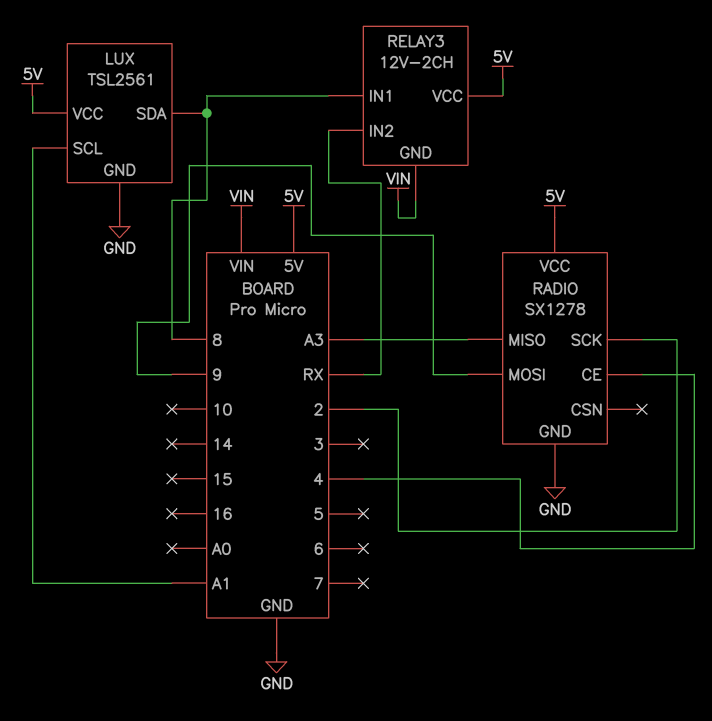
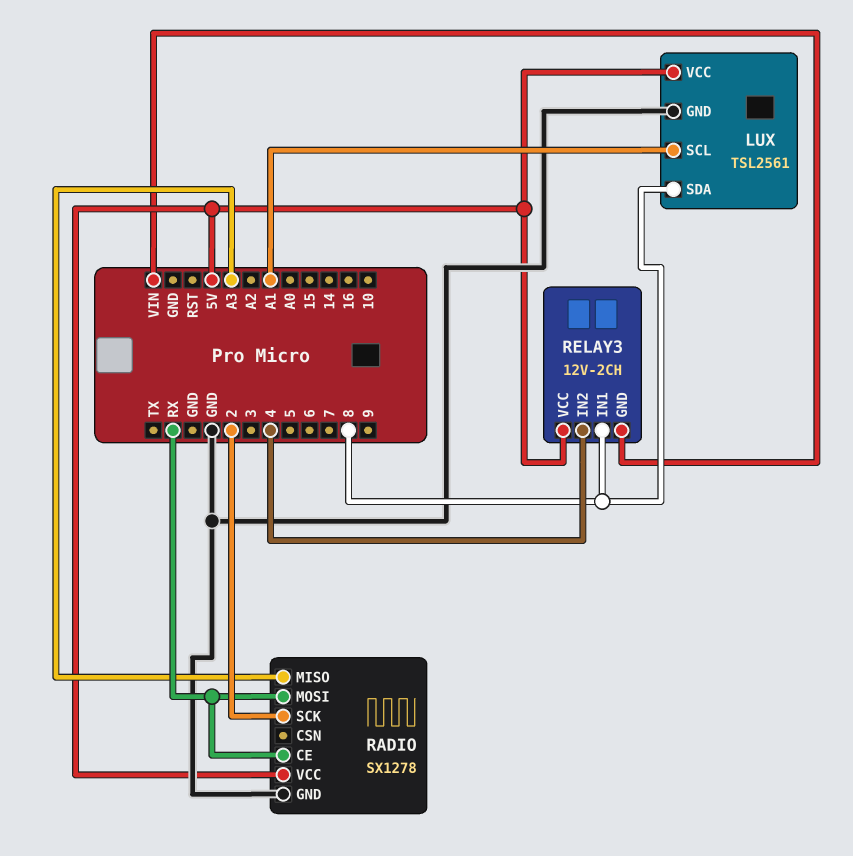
RADIO pin CE: 4 -> RX
RADIO pin MOSI: 9 -> RX
RELAY3 pin IN2: RX -> 4

